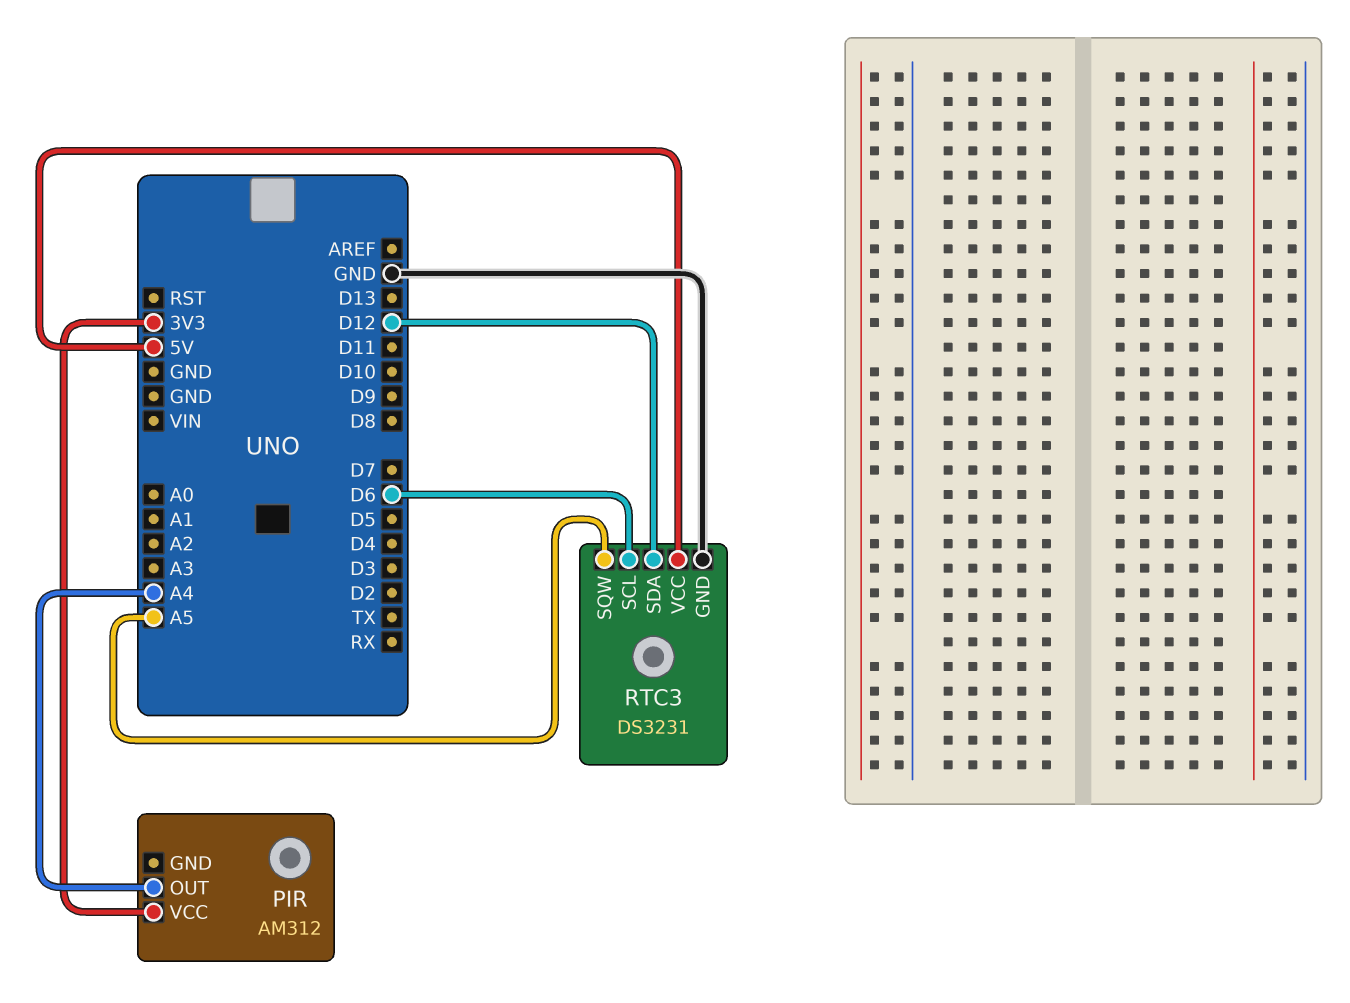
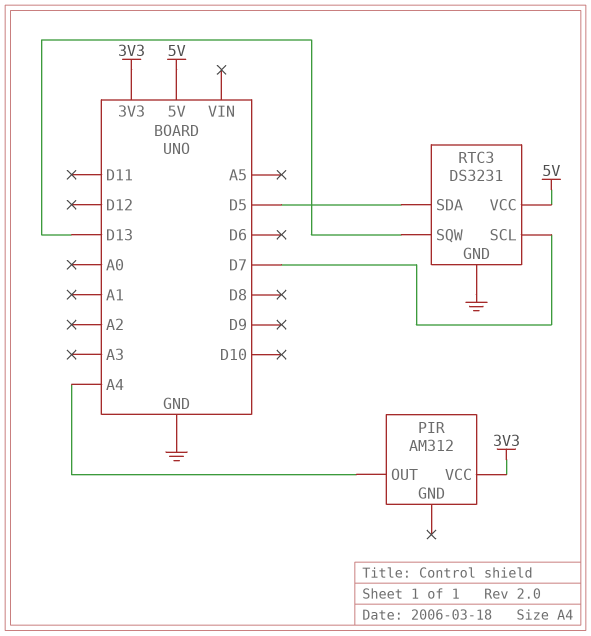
RTC3 pin SCL: D6 -> D7
RTC3 pin SDA: D12 -> D5
RTC3 pin SQW: A5 -> D13

